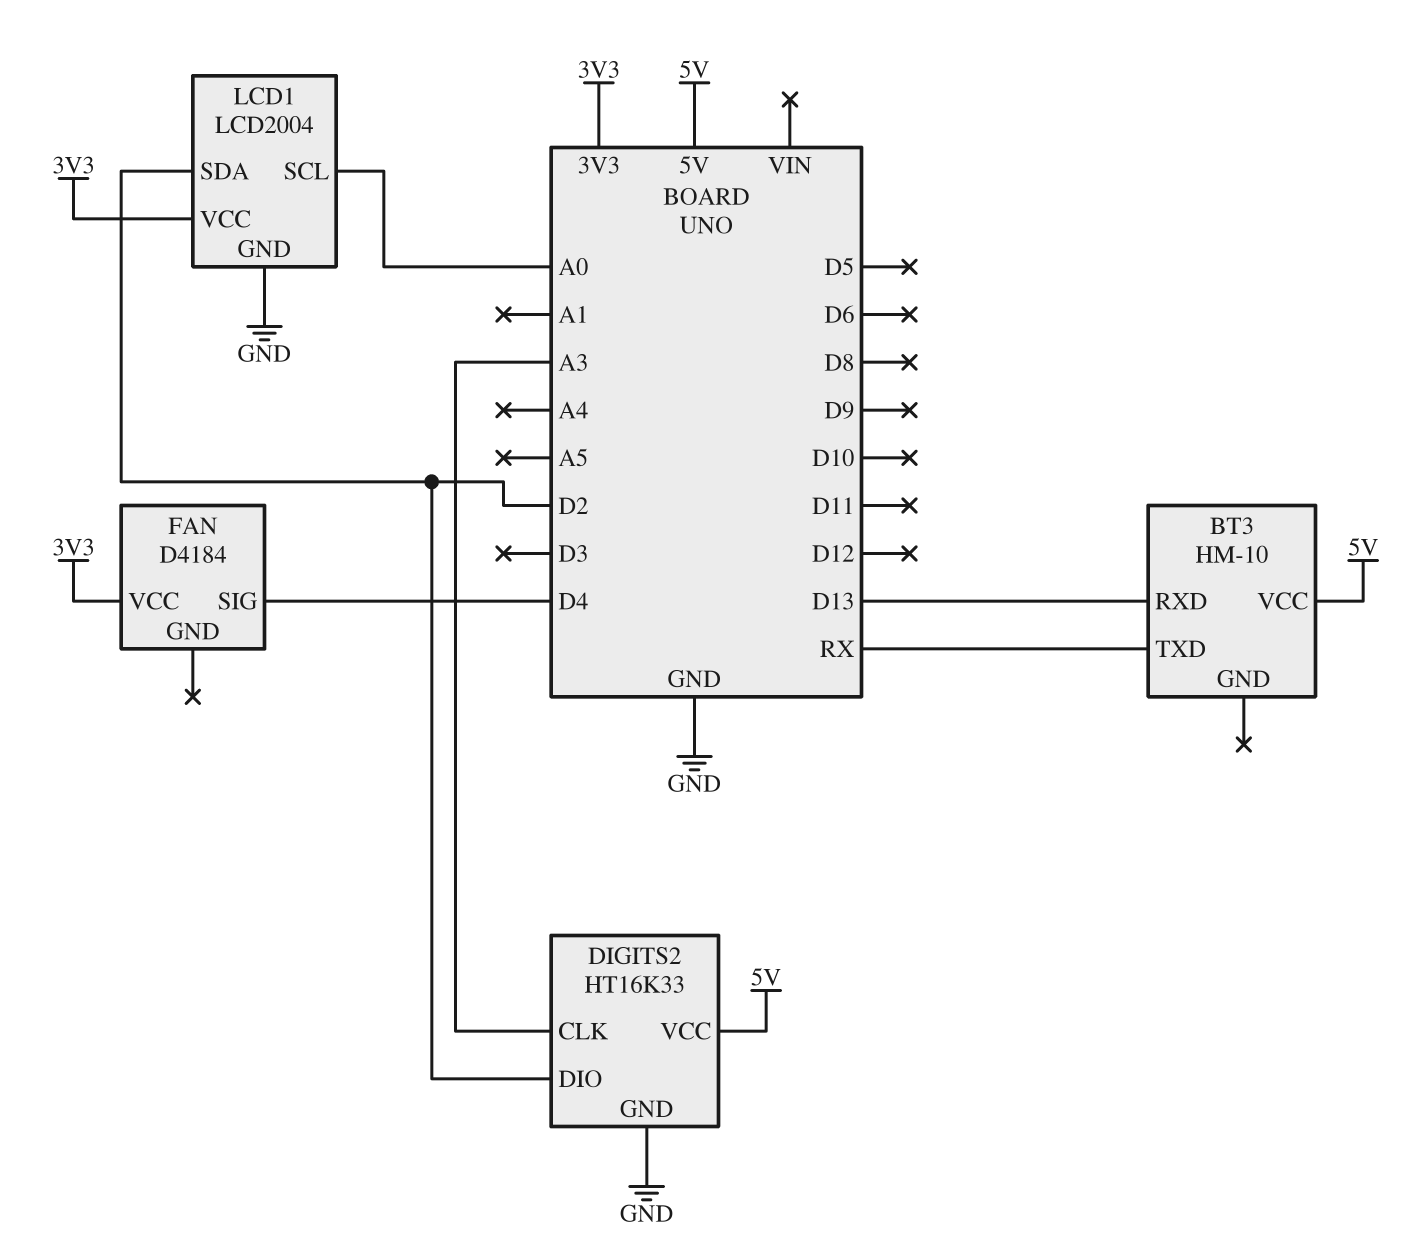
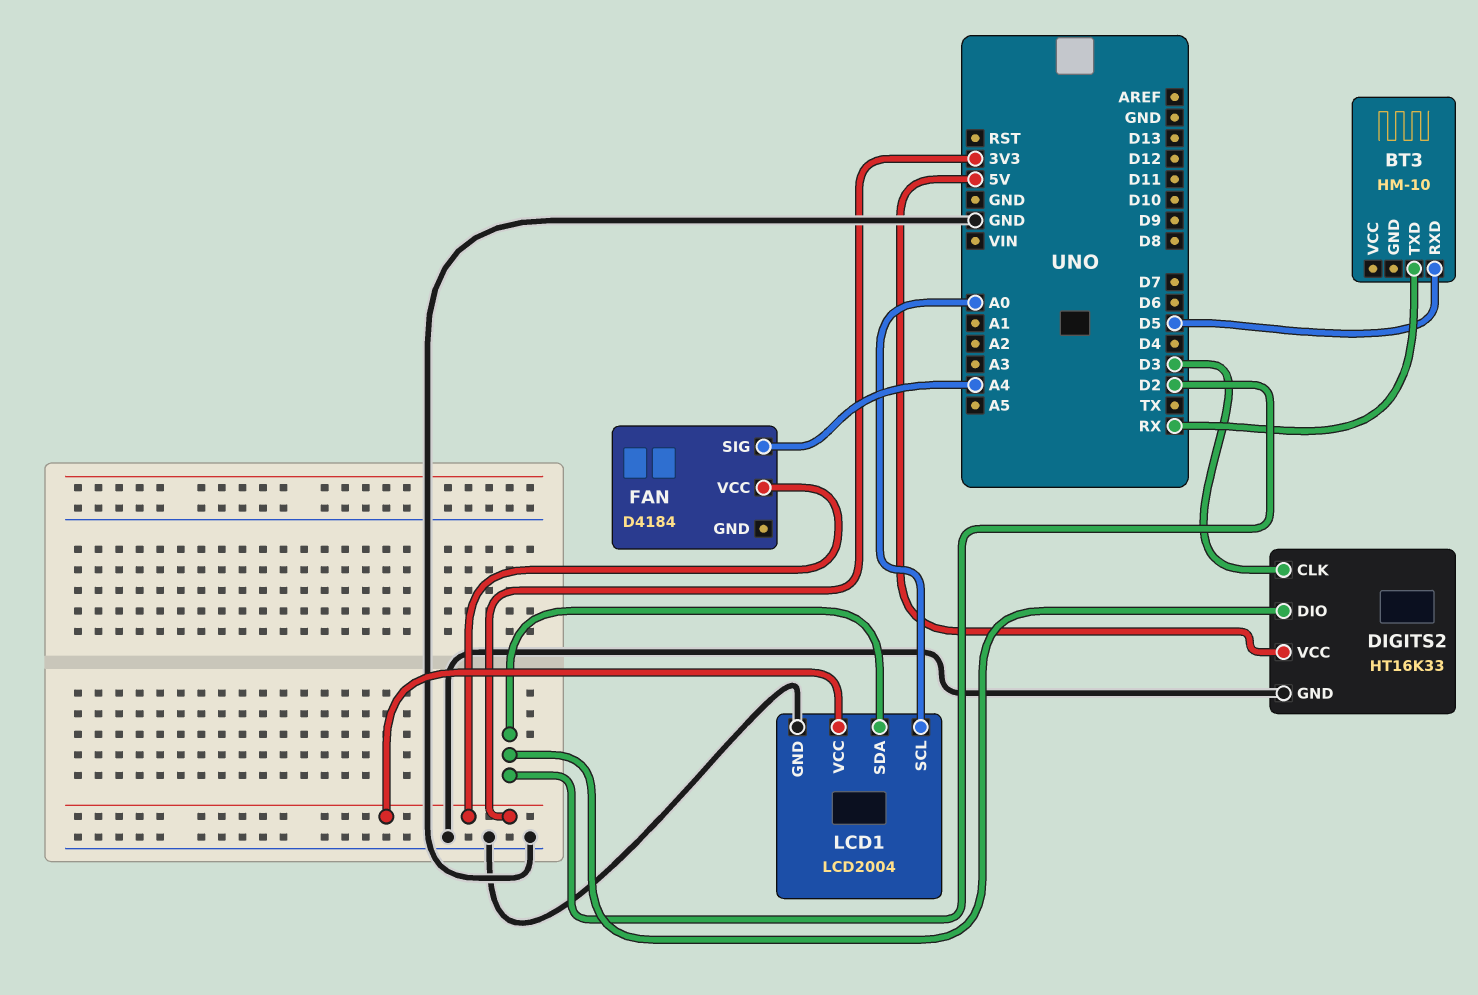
BT3 pin RXD: D13 -> D5
BT3 pin VCC: 5V -> none
DIGITS2 pin CLK: A3 -> D3
FAN pin SIG: D4 -> A4

